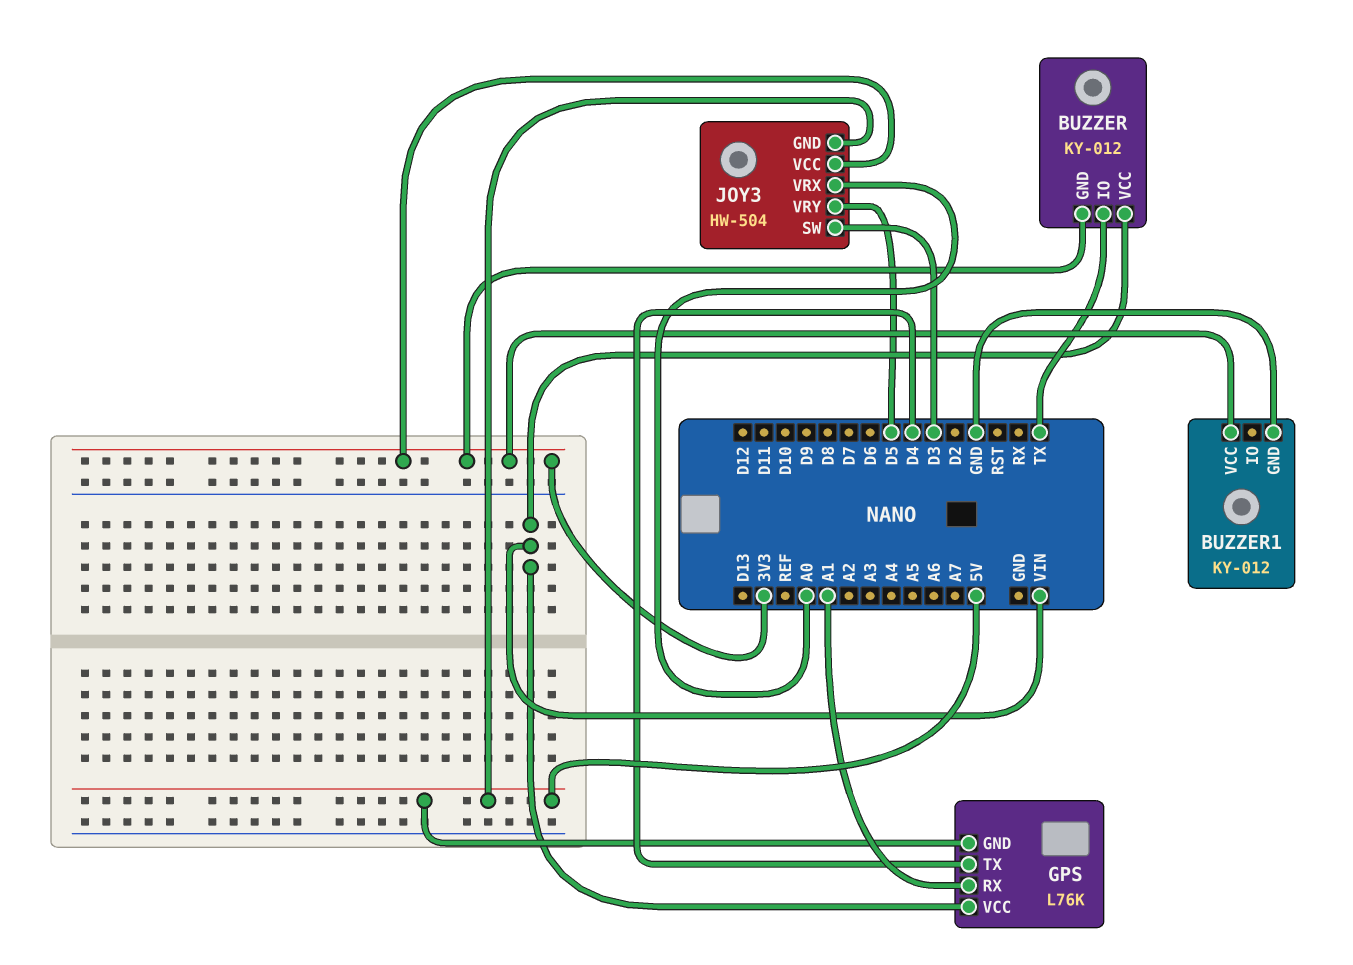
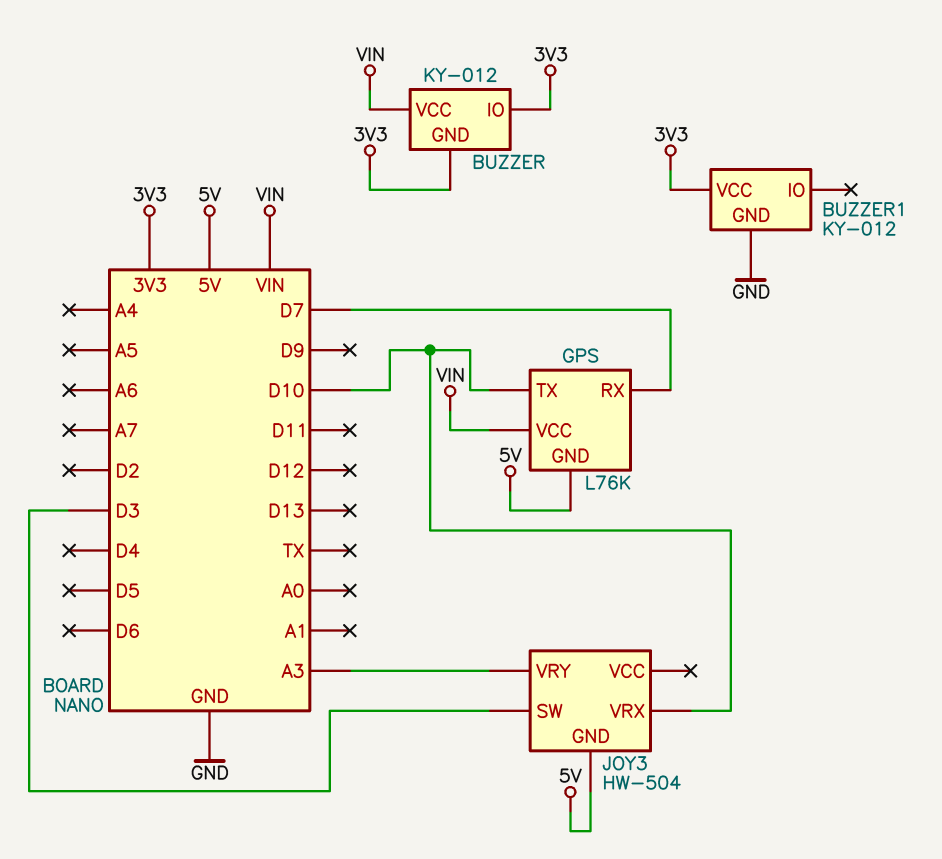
BUZZER pin IO: TX -> 3V3
GPS pin RX: A1 -> D7
GPS pin TX: D4 -> D10
JOY3 pin VCC: 3V3 -> none
JOY3 pin VRX: A0 -> D10
JOY3 pin VRY: D5 -> A3

